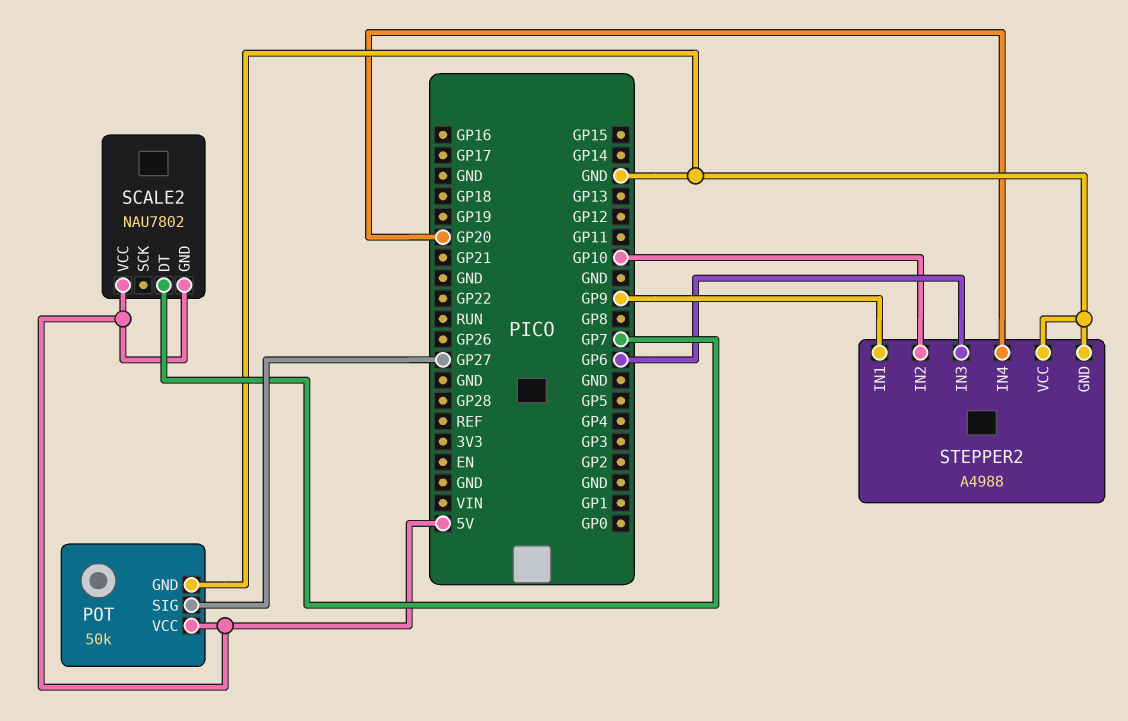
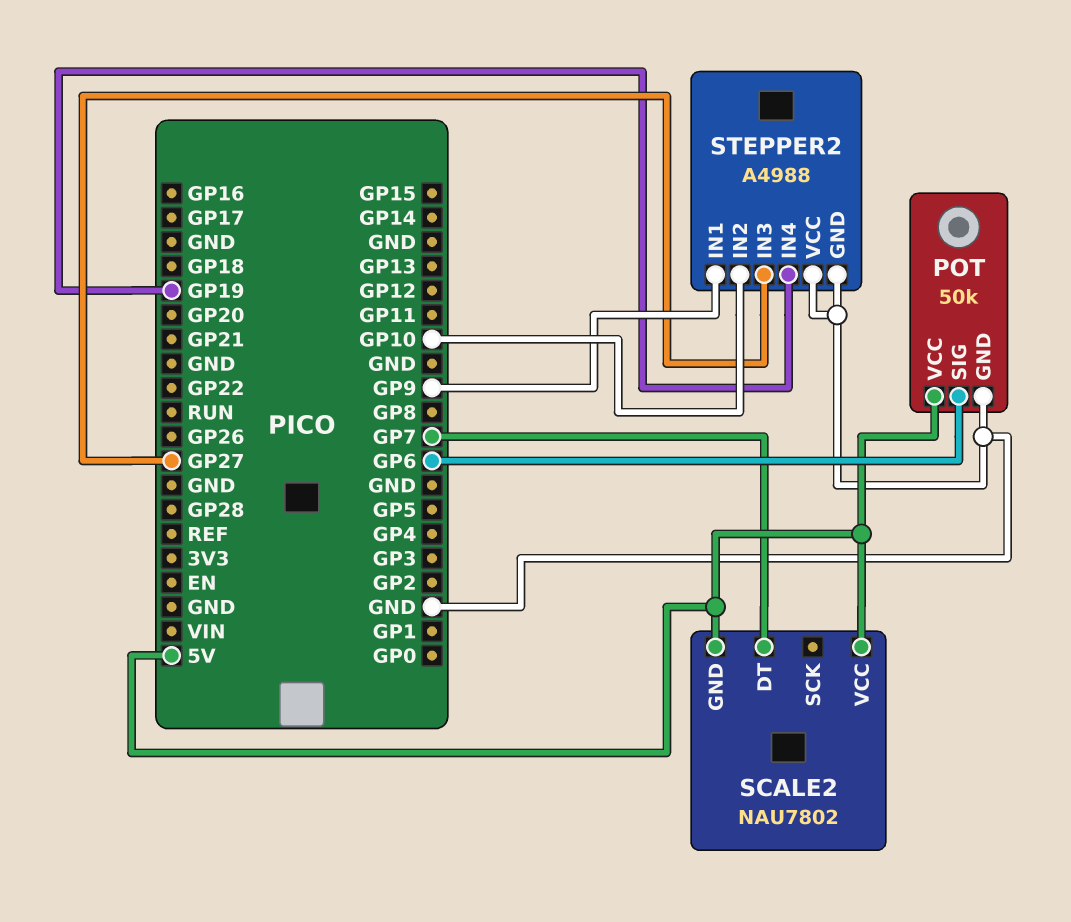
POT pin SIG: GP27 -> GP6
STEPPER2 pin IN3: GP6 -> GP27
STEPPER2 pin IN4: GP20 -> GP19

